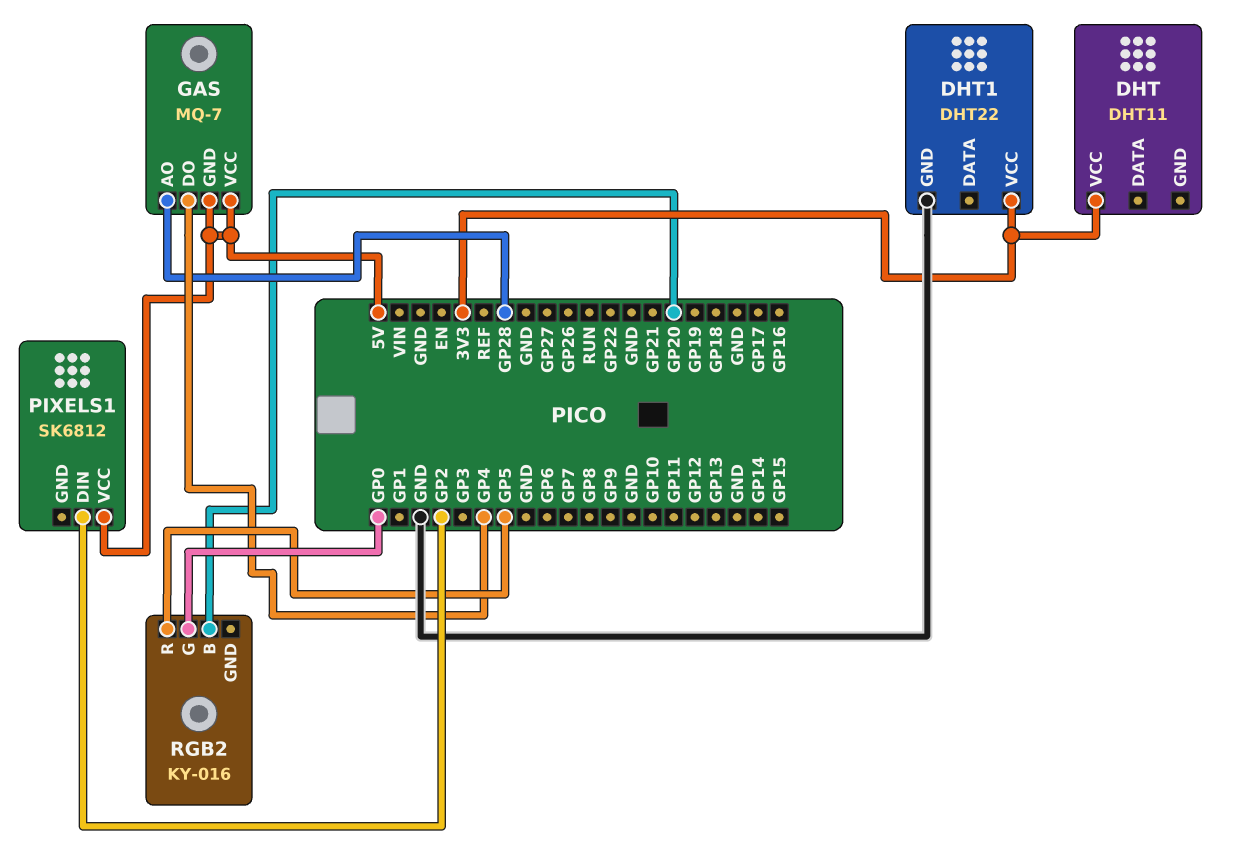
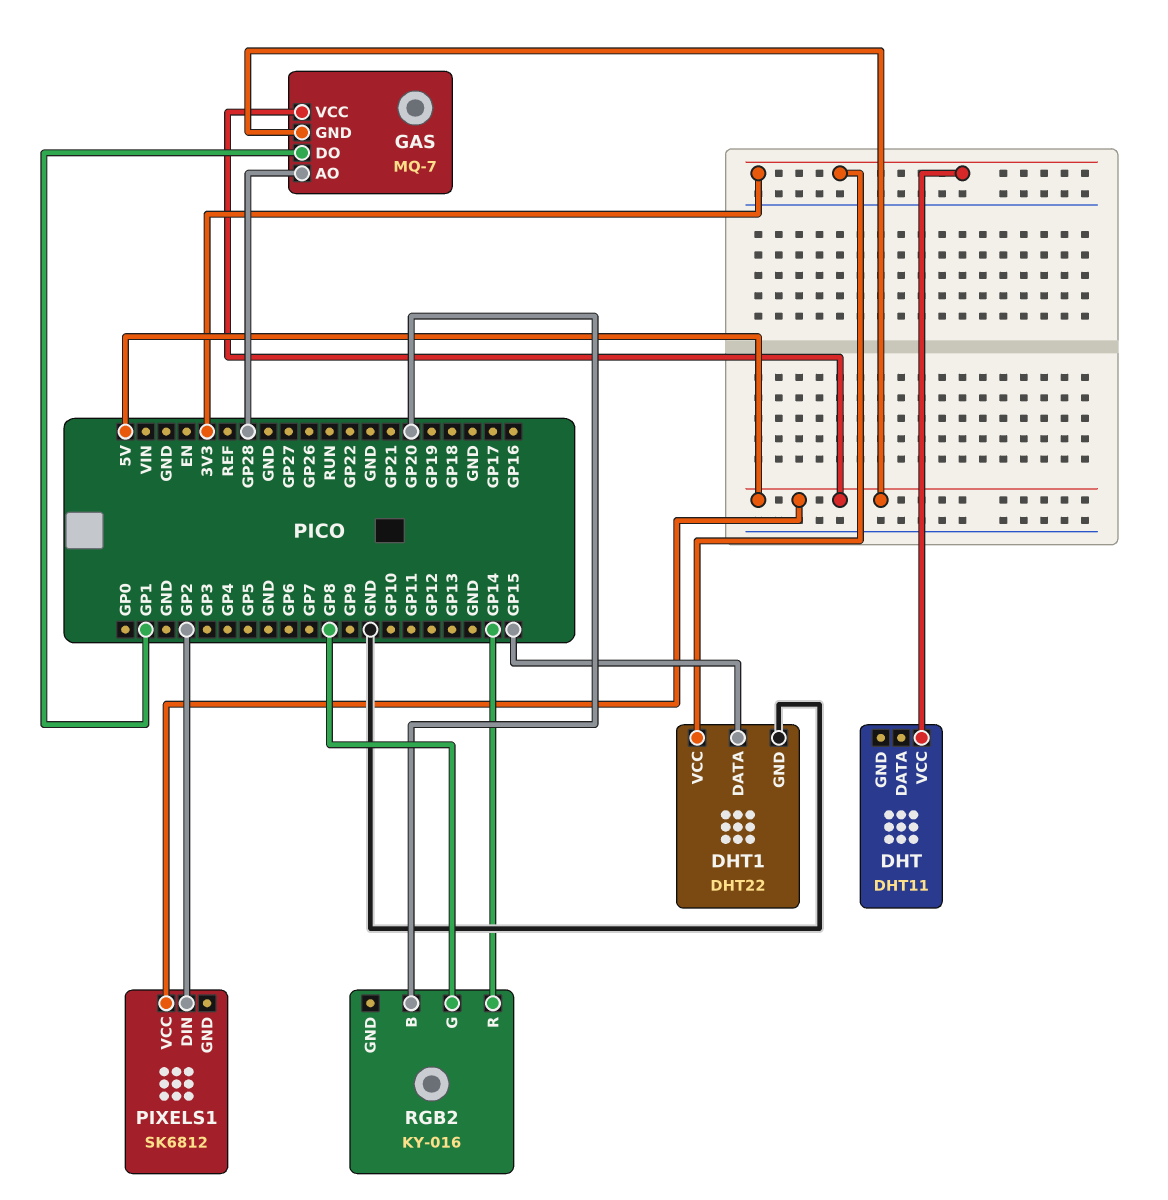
DHT1 pin DATA: none -> GP15
GAS pin DO: GP4 -> GP1
RGB2 pin G: GP0 -> GP8
RGB2 pin R: GP5 -> GP14

